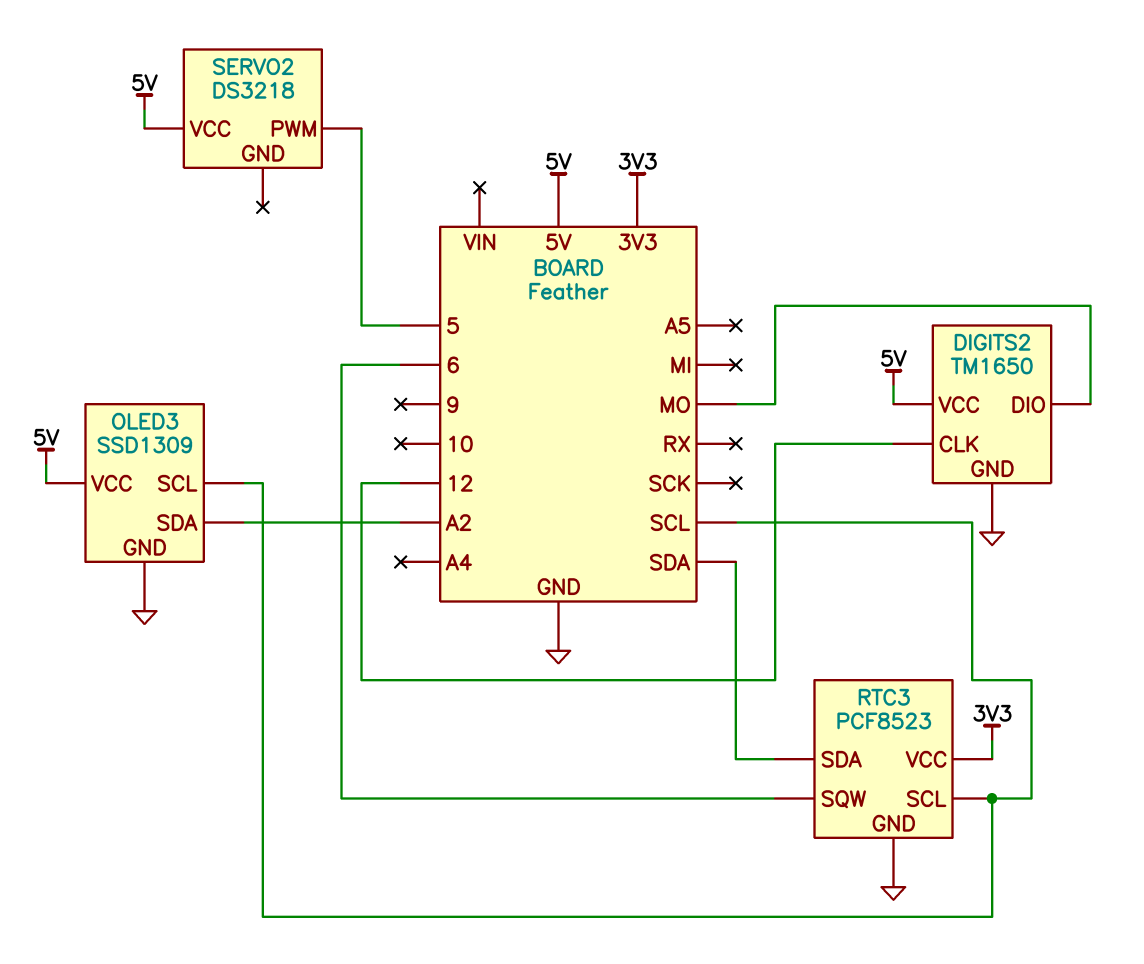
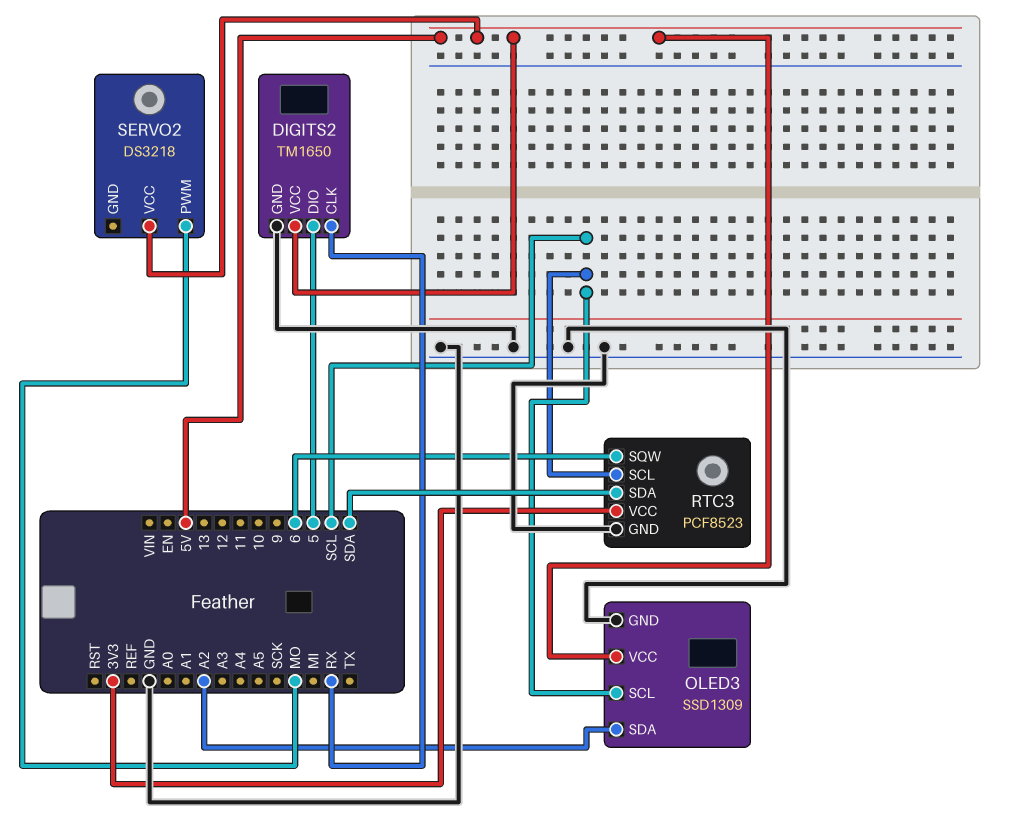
DIGITS2 pin CLK: 12 -> RX
DIGITS2 pin DIO: MO -> 5
SERVO2 pin PWM: 5 -> MO

